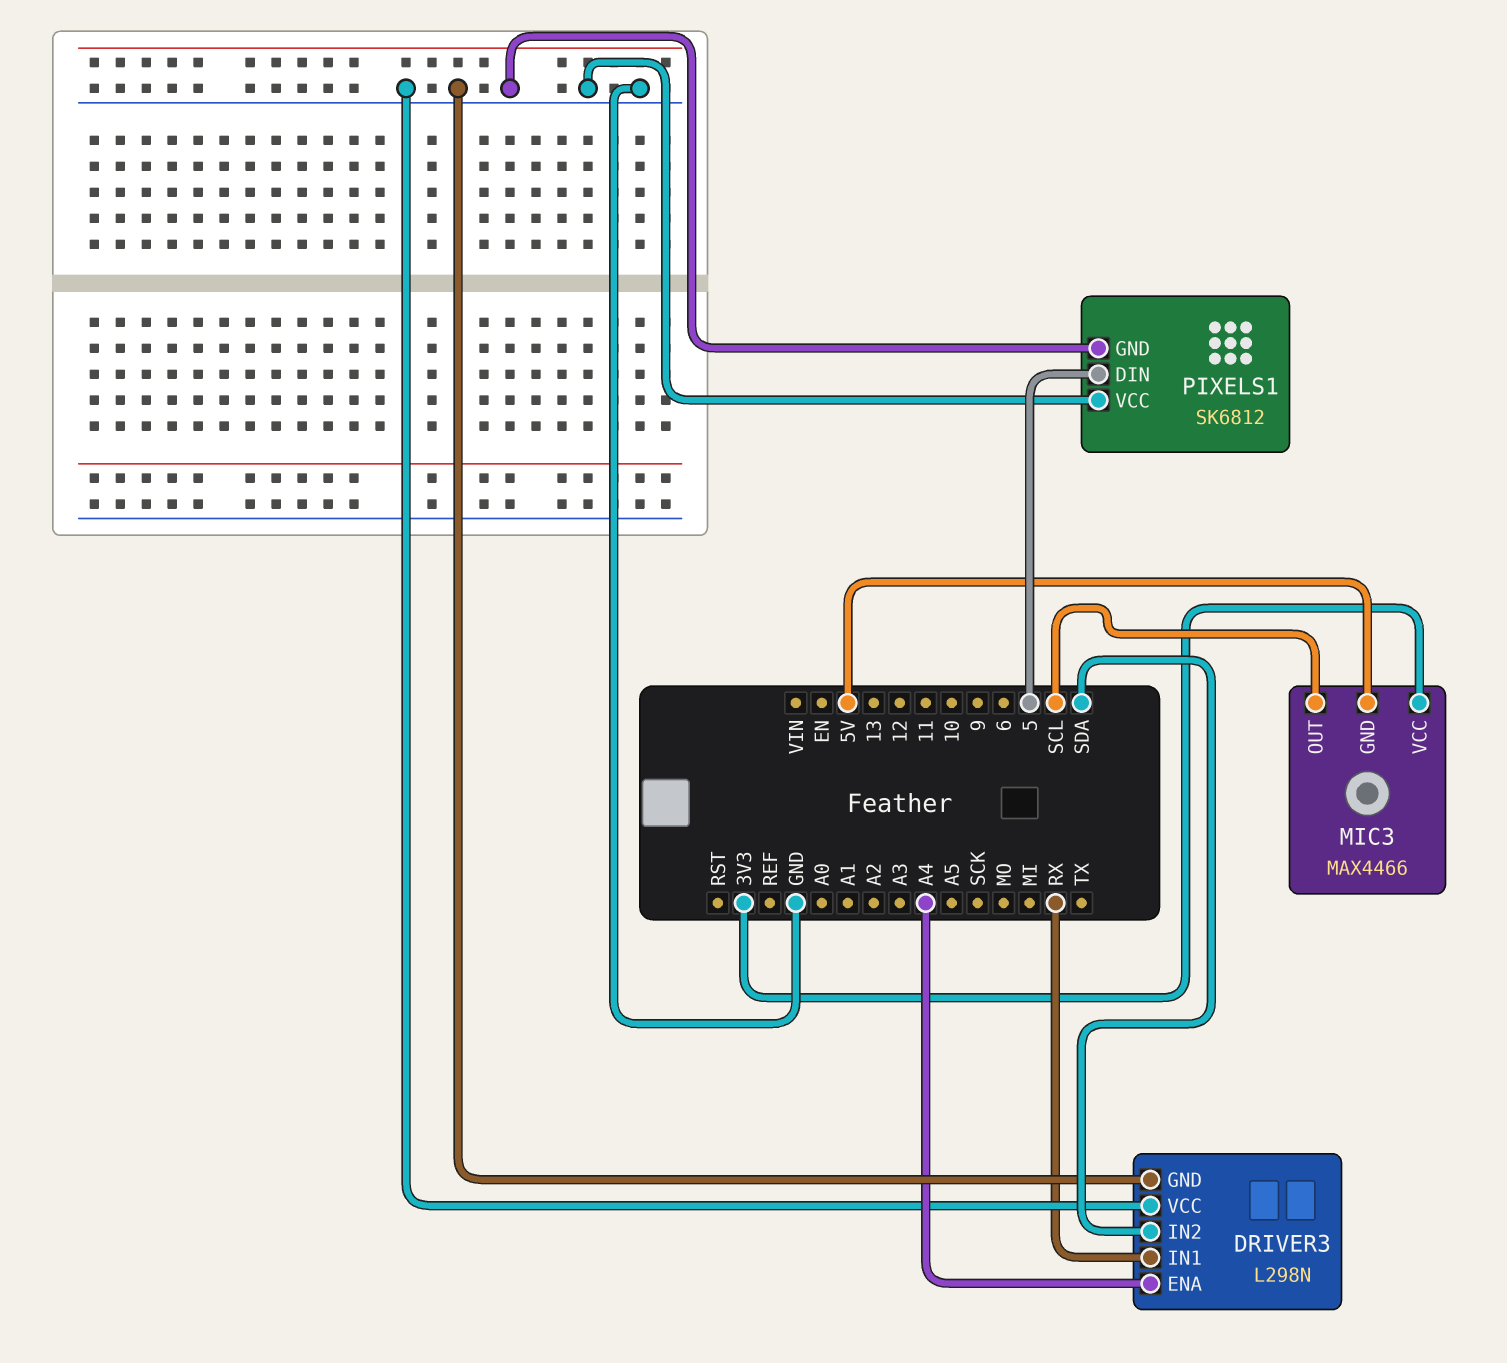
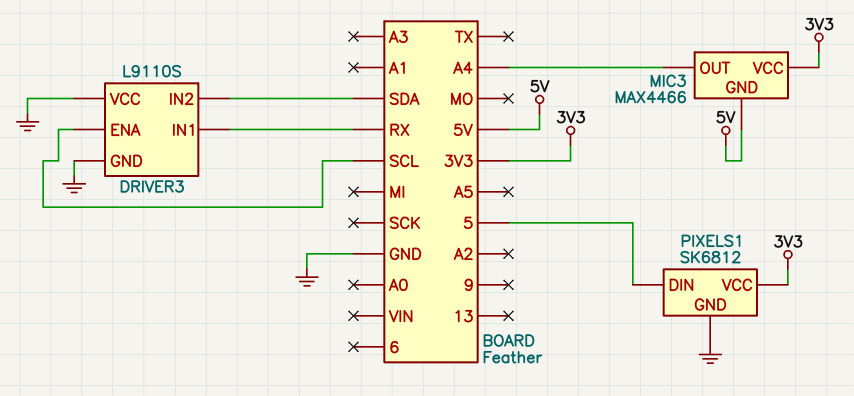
DRIVER3: L298N -> L9110S
DRIVER3 pin ENA: A4 -> SCL
MIC3 pin OUT: SCL -> A4
PIXELS1 pin VCC: GND -> 3V3

